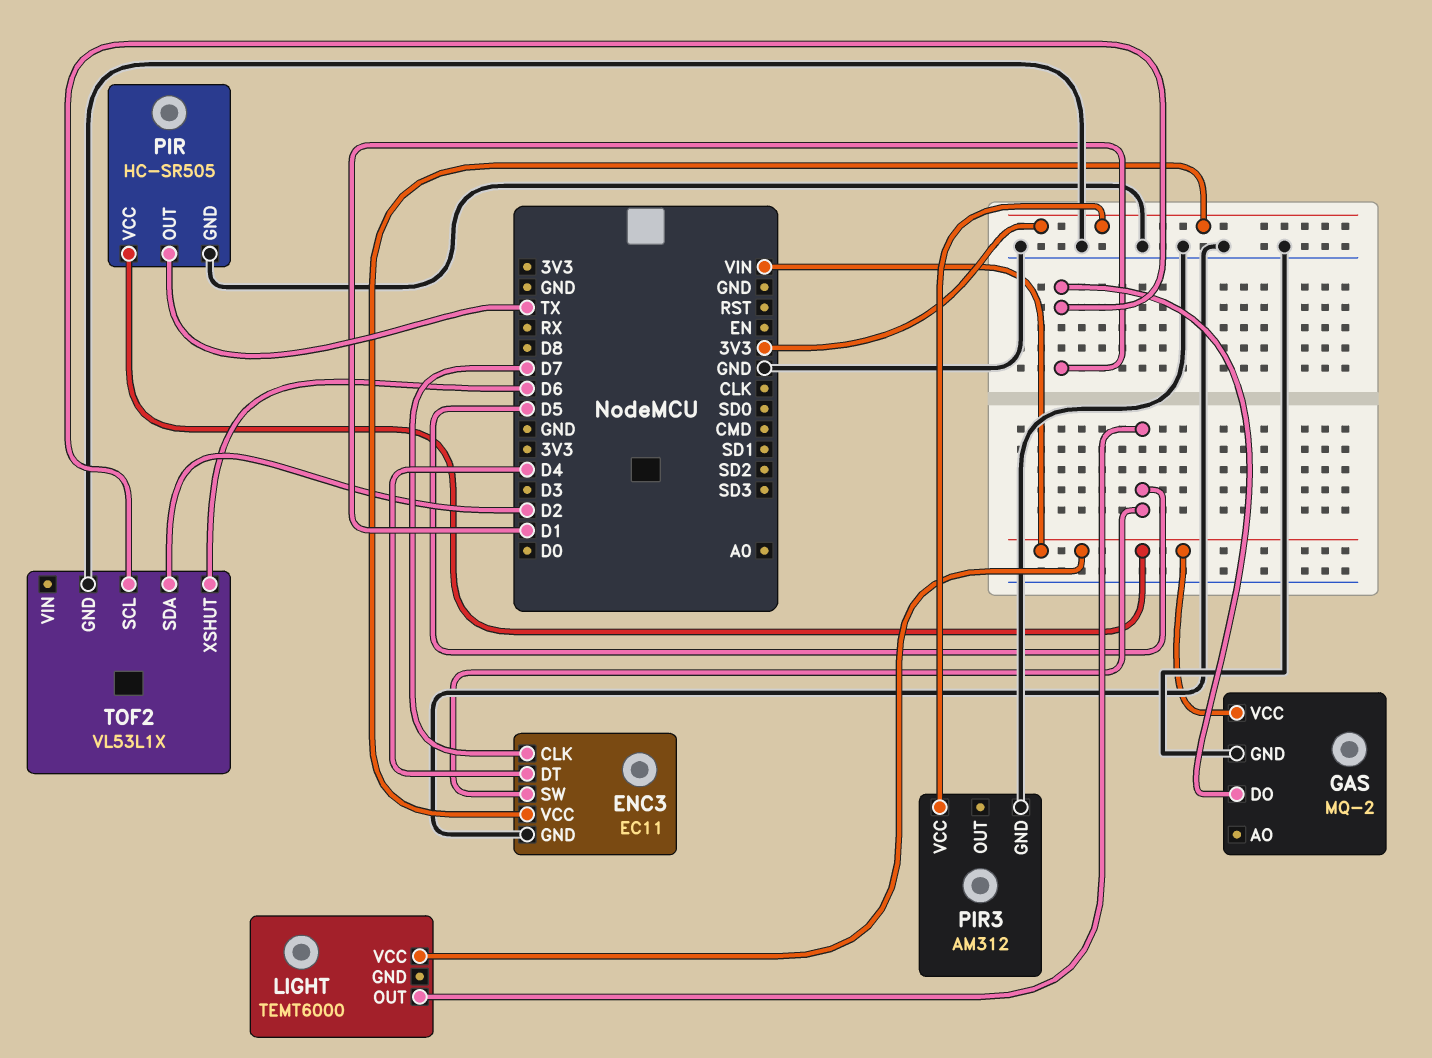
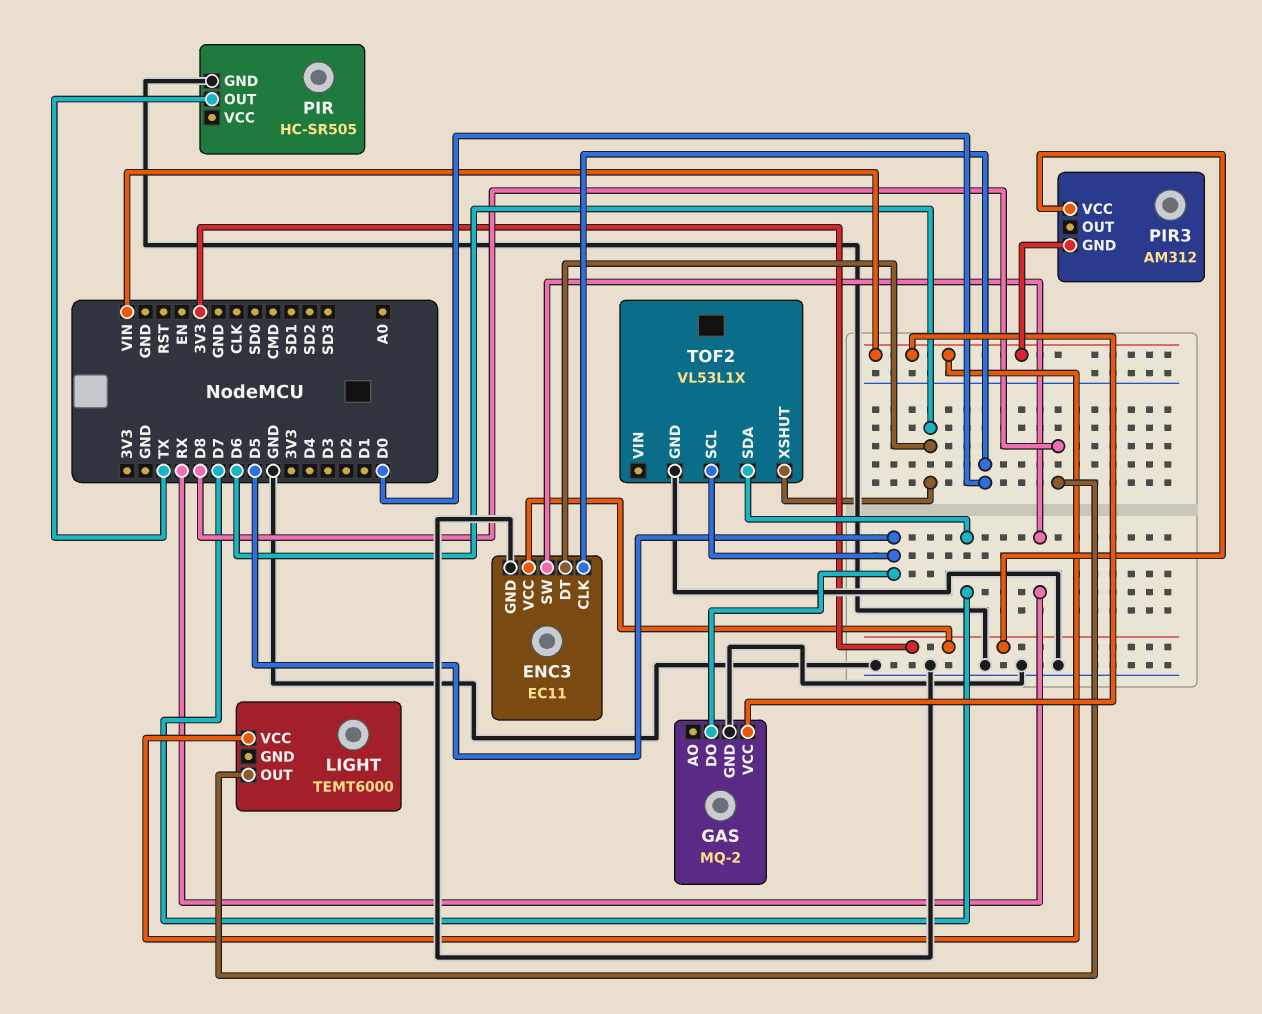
ENC3 pin CLK: D7 -> D0
ENC3 pin DT: D4 -> D6
ENC3 pin SW: D5 -> RX
GAS pin DO: D1 -> D5
LIGHT pin OUT: D5 -> D8
PIR pin VCC: VIN -> none
PIR3 pin GND: GND -> VIN
TOF2 pin SCL: D1 -> D5
TOF2 pin SDA: D2 -> D7

